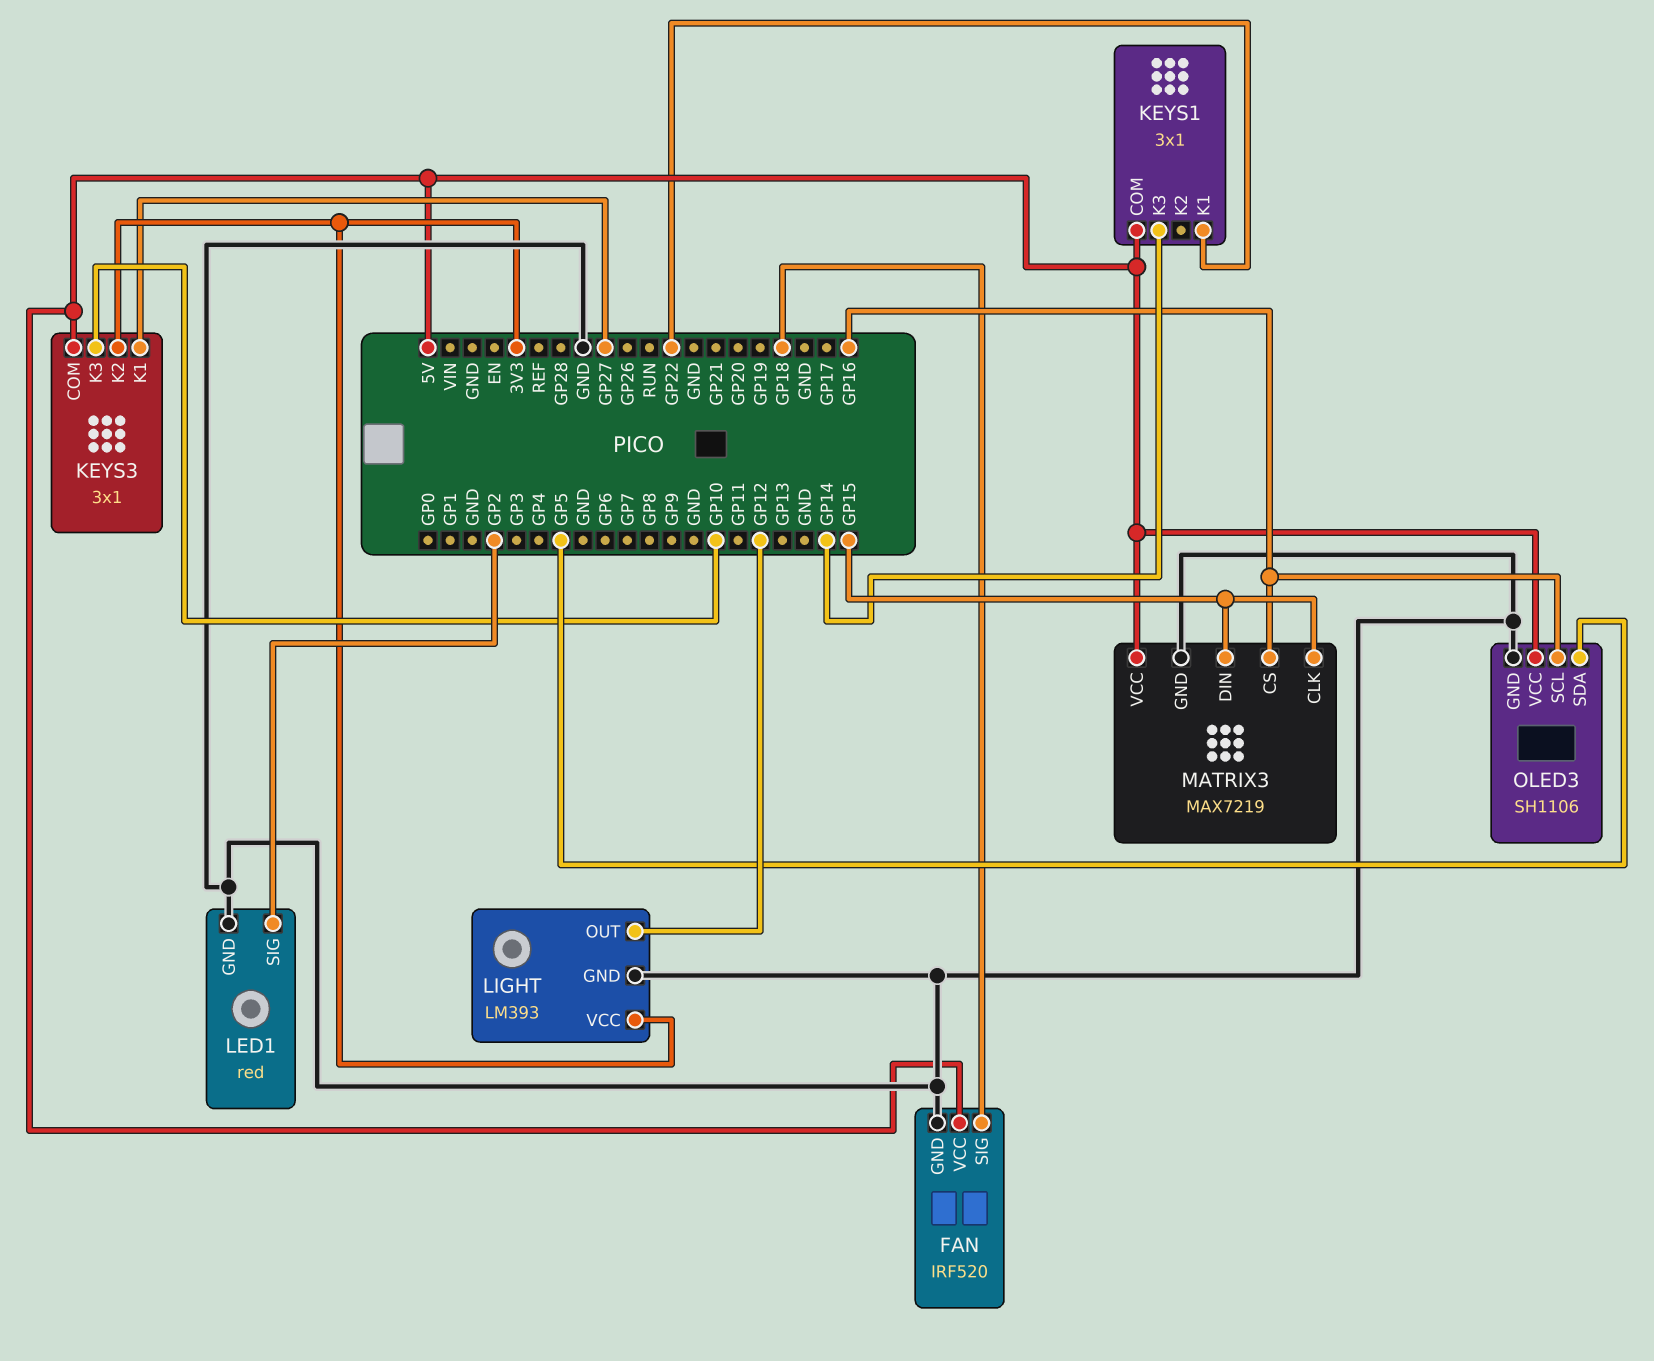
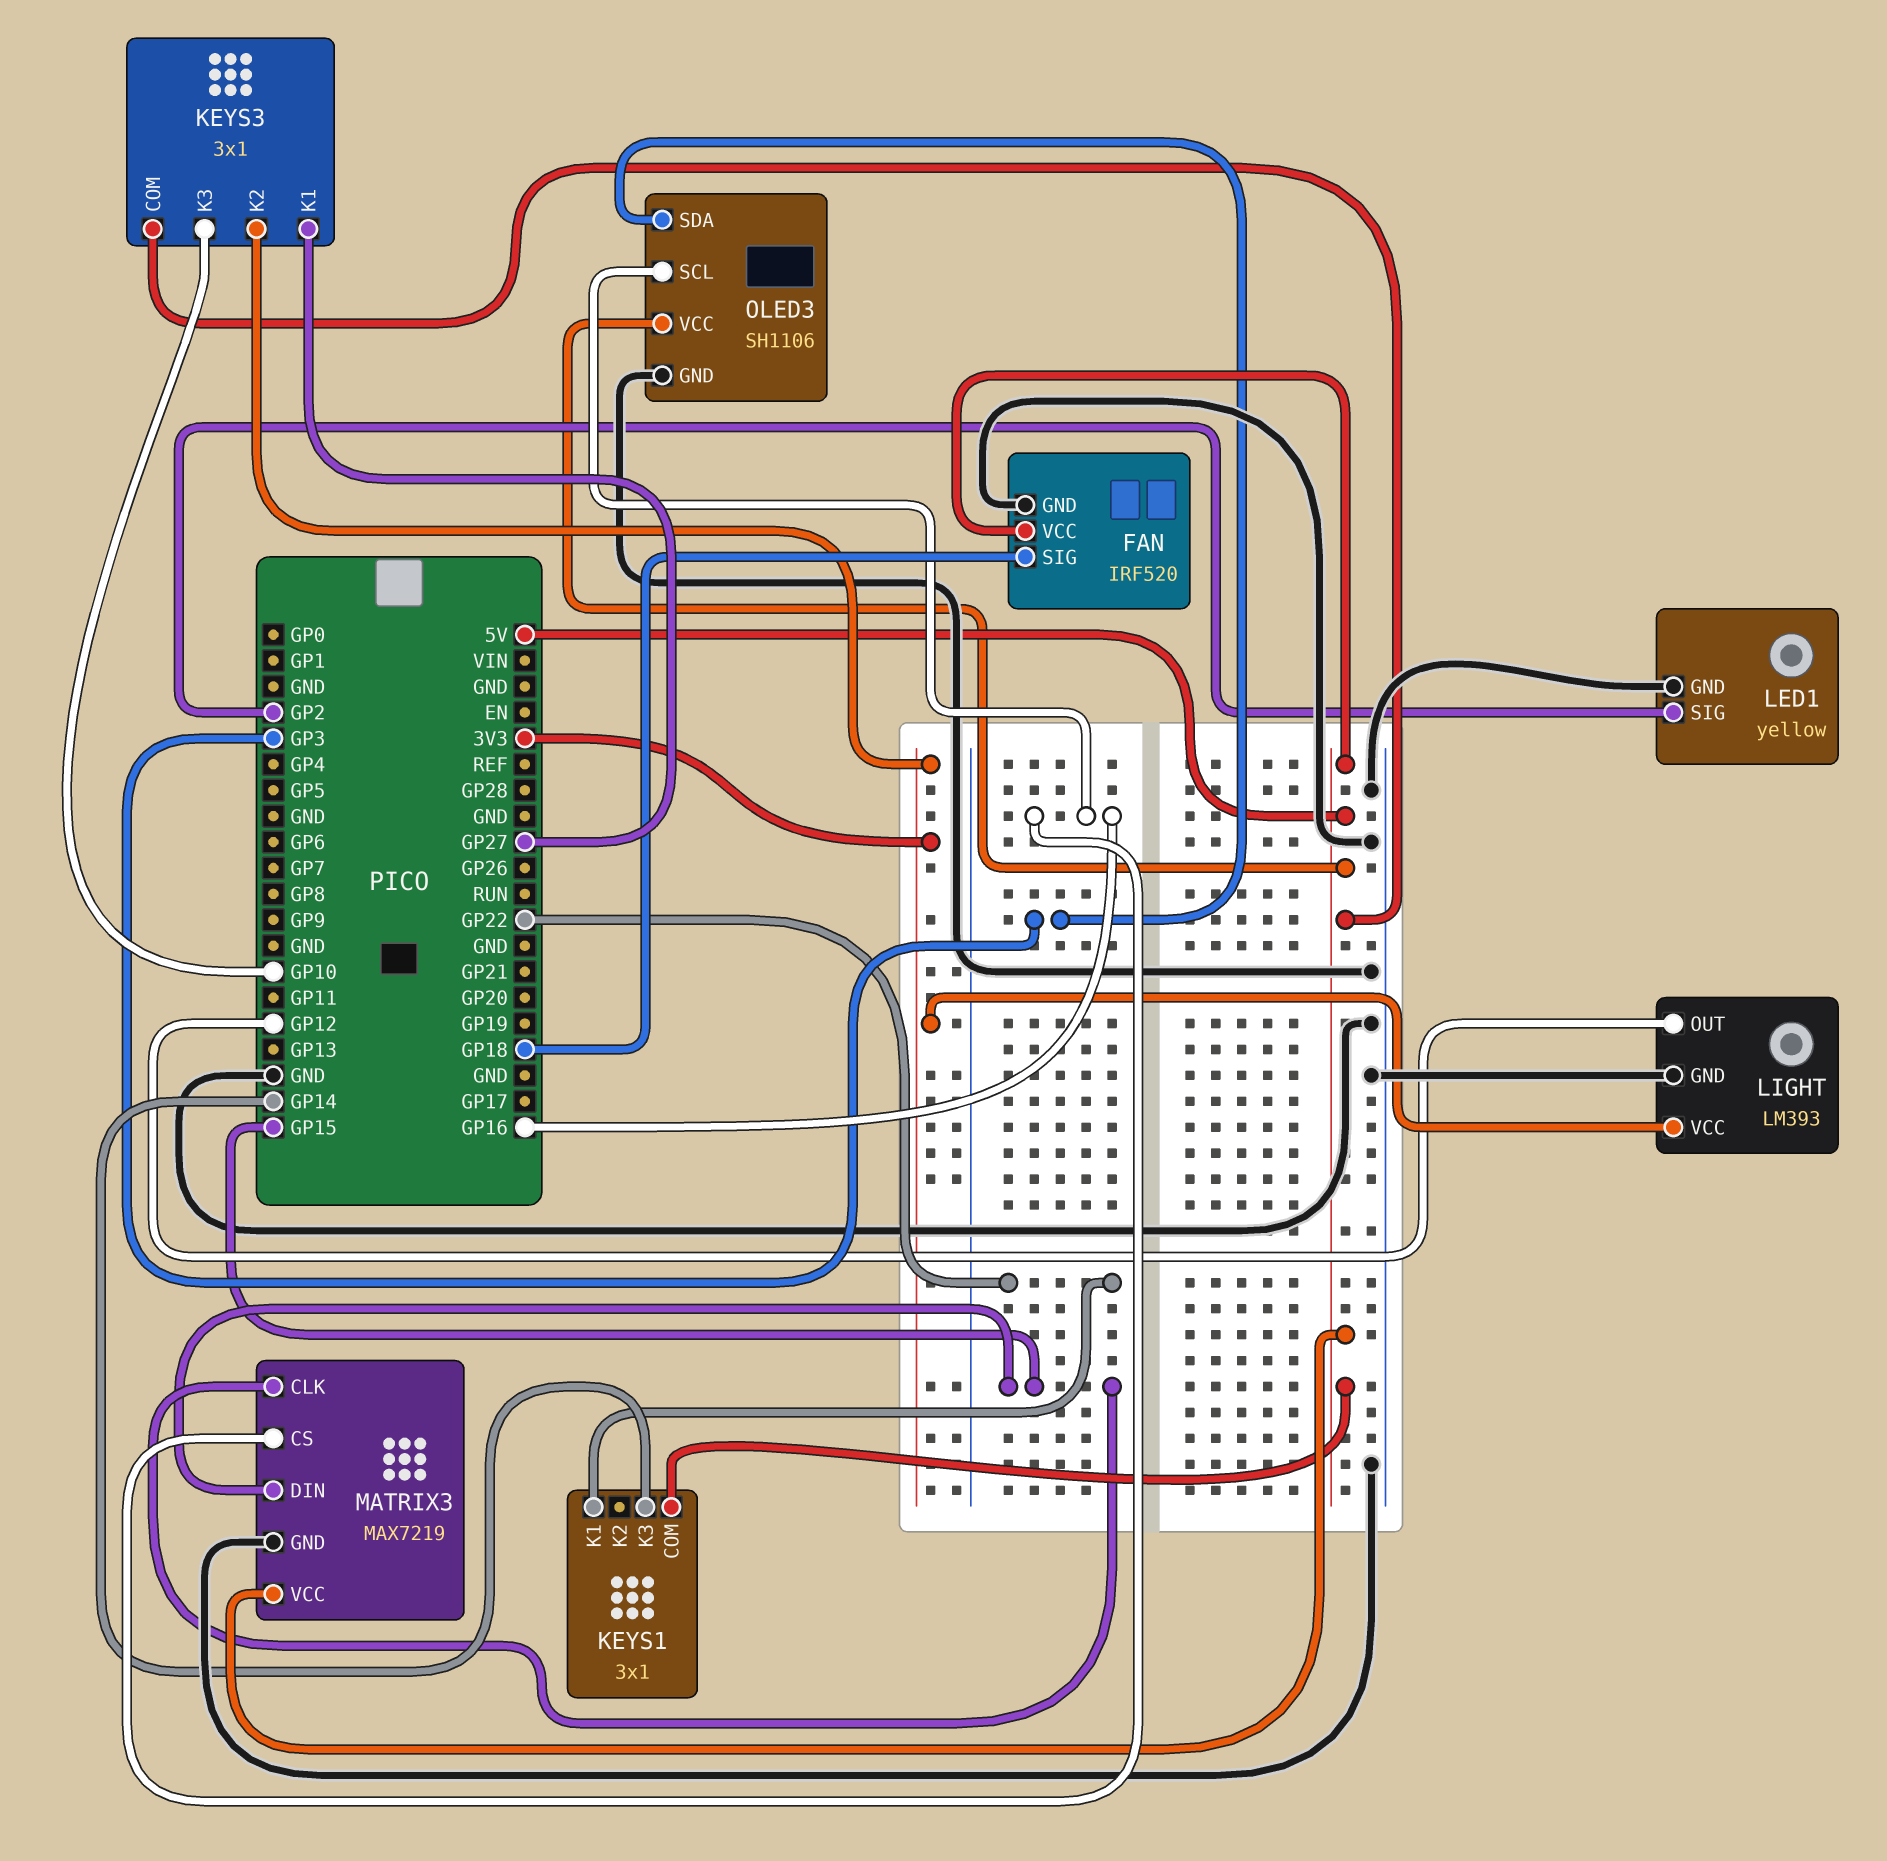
LED1: red -> yellow
OLED3 pin SDA: GP5 -> GP3

